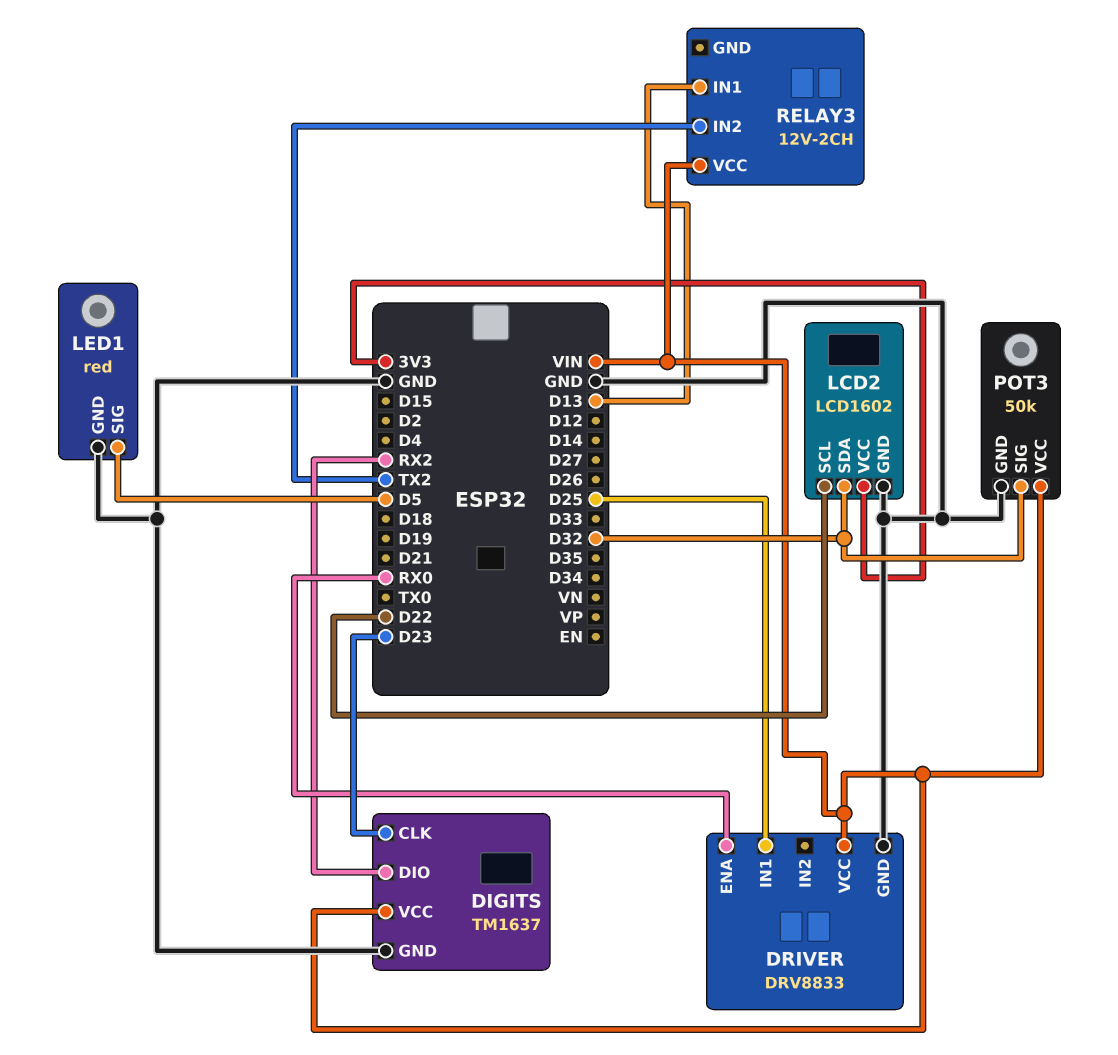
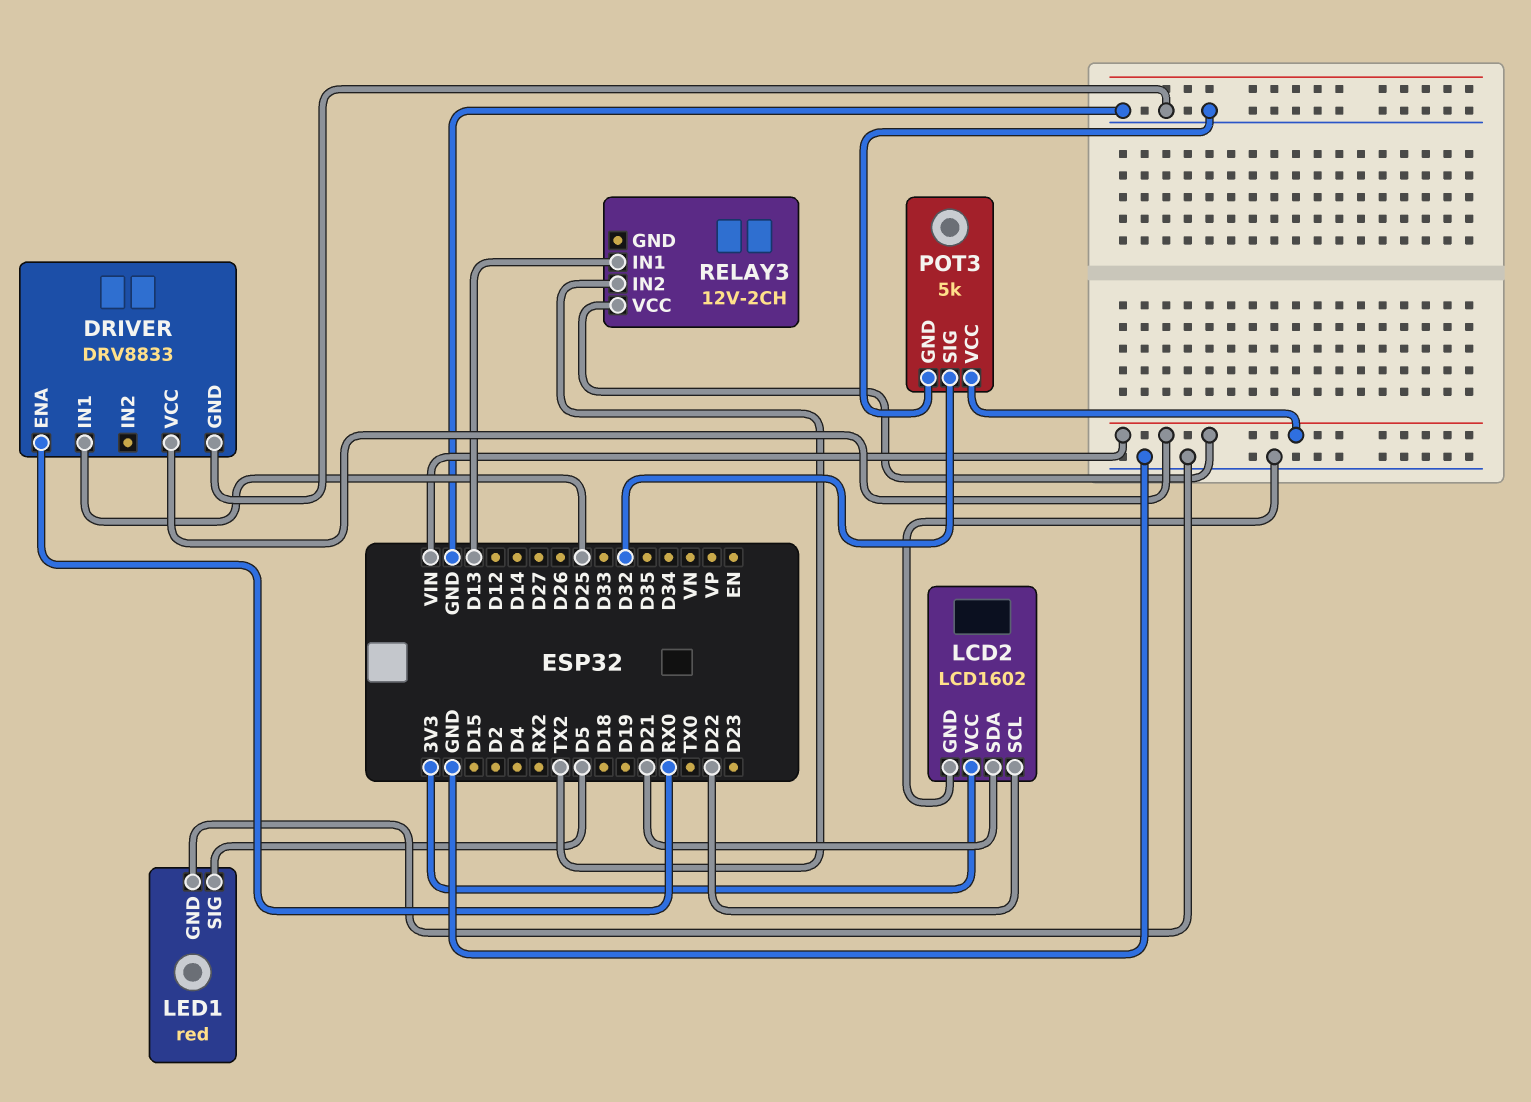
DIGITS: TM1637 -> none
DIGITS pin CLK: D23 -> none
DIGITS pin DIO: RX2 -> none
DIGITS pin GND: GND -> none
DIGITS pin VCC: VIN -> none
LCD2 pin SDA: D32 -> D21
POT3: 50k -> 5k

